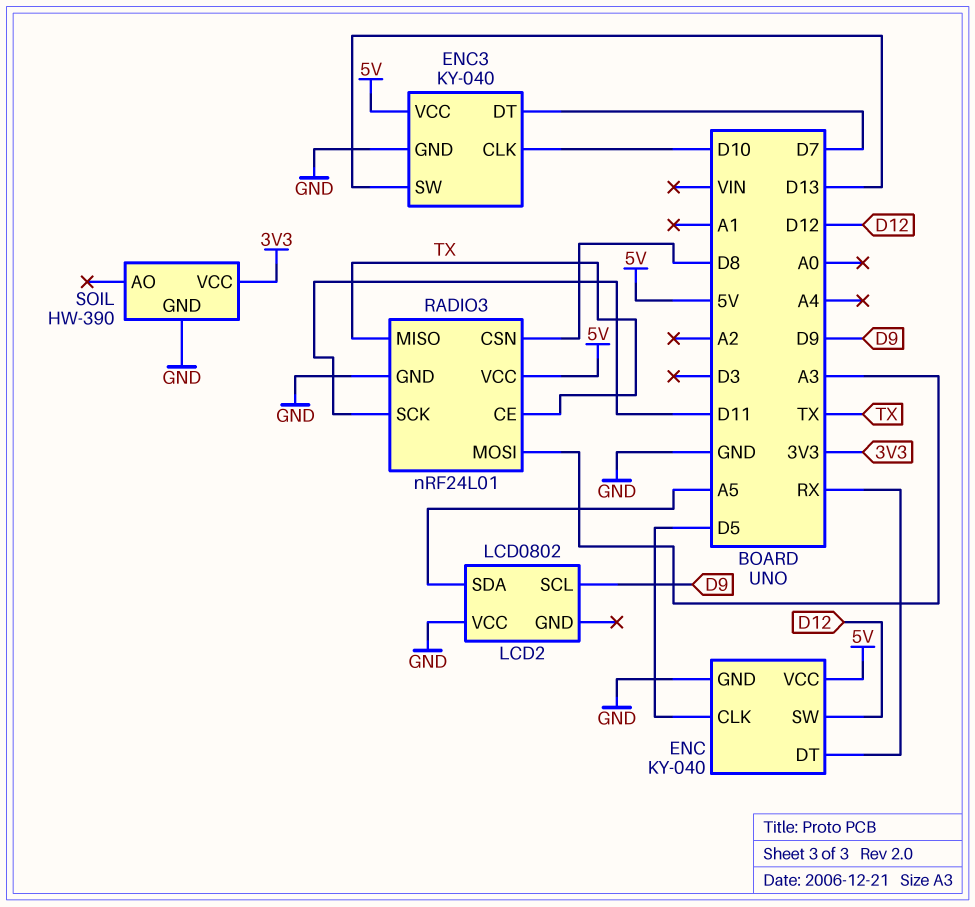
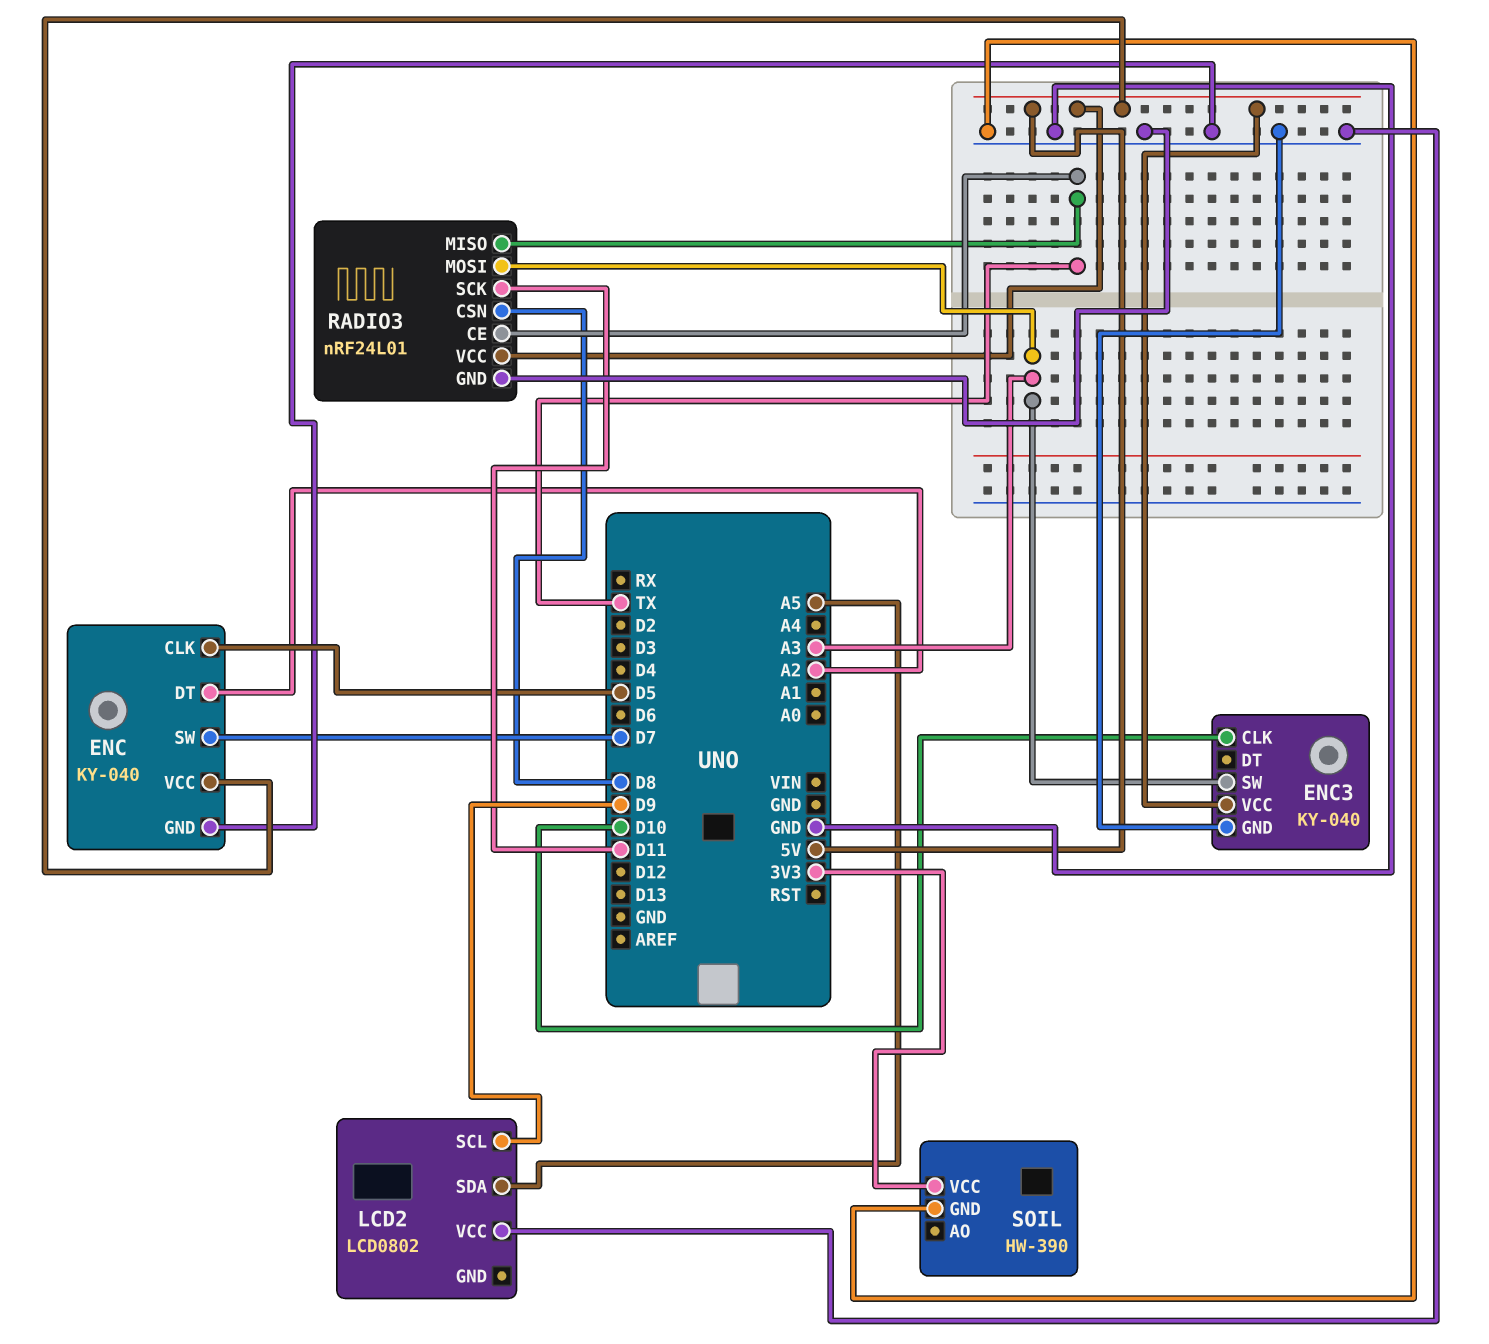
ENC pin DT: RX -> A2
ENC pin SW: D12 -> D7
ENC3 pin DT: D7 -> none
ENC3 pin SW: D13 -> A3

